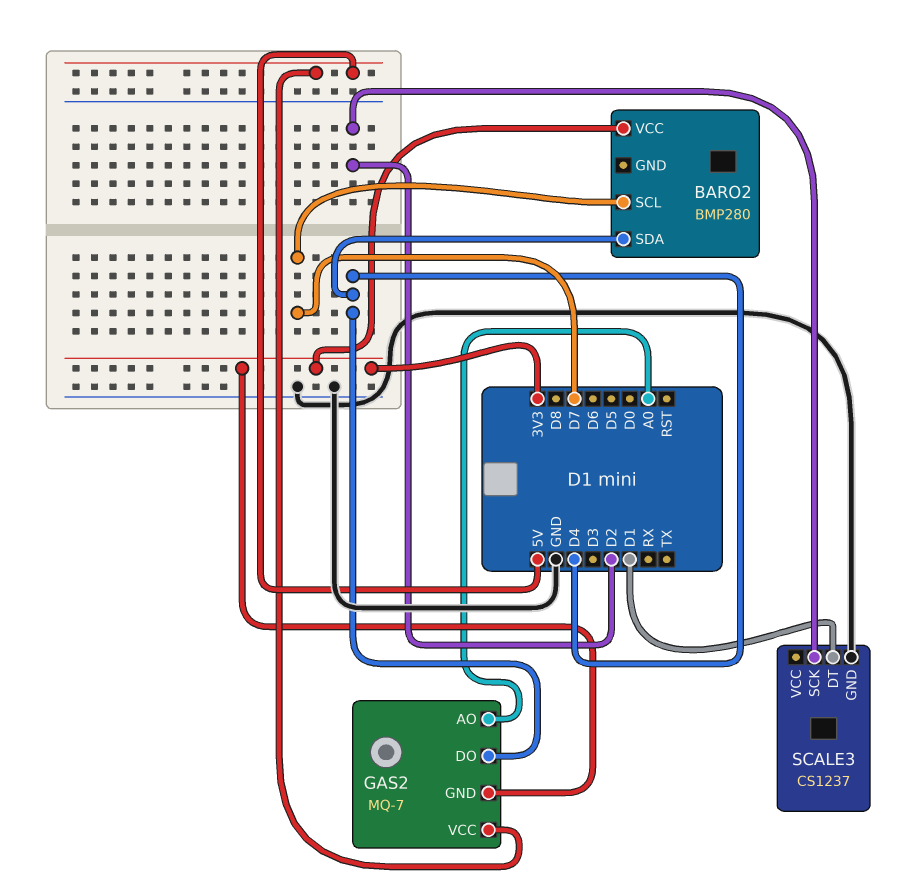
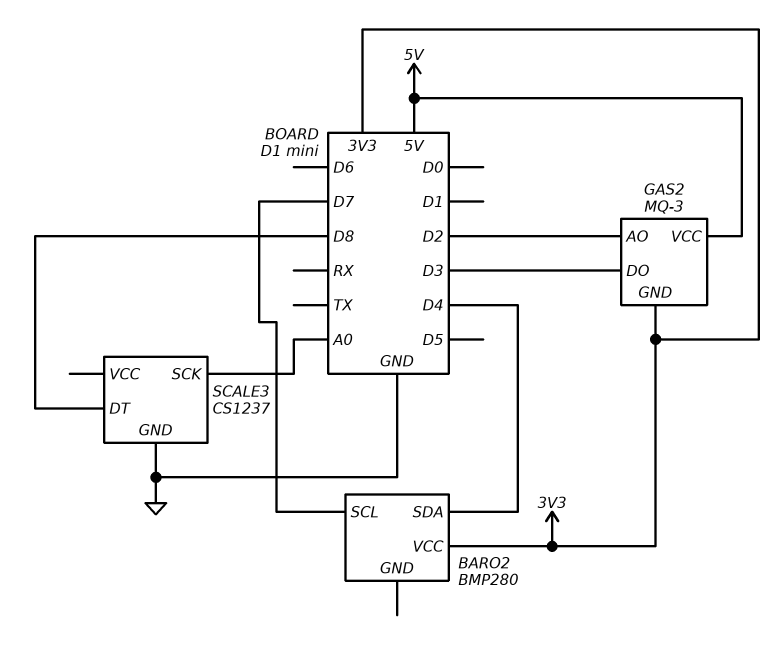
GAS2: MQ-7 -> MQ-3
GAS2 pin AO: A0 -> D2
GAS2 pin DO: D4 -> D3
SCALE3 pin DT: D1 -> D8
SCALE3 pin SCK: D2 -> A0

